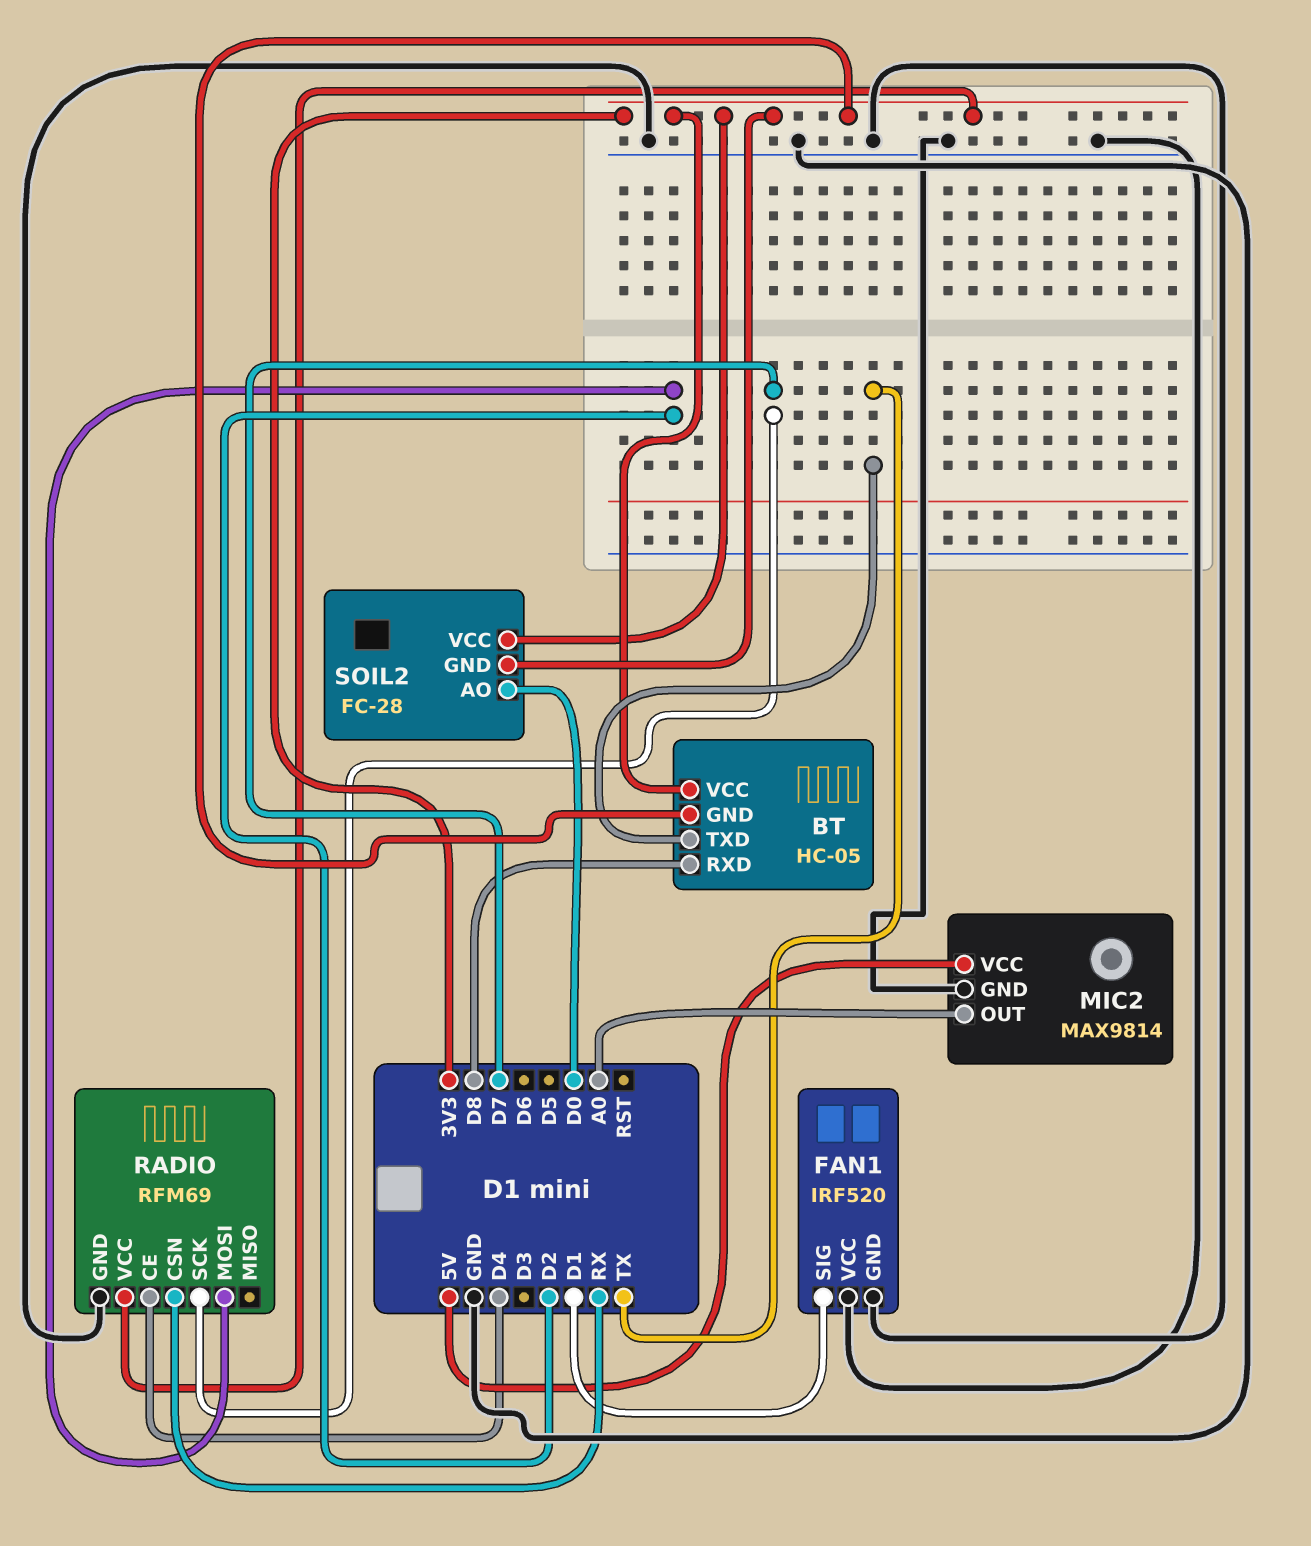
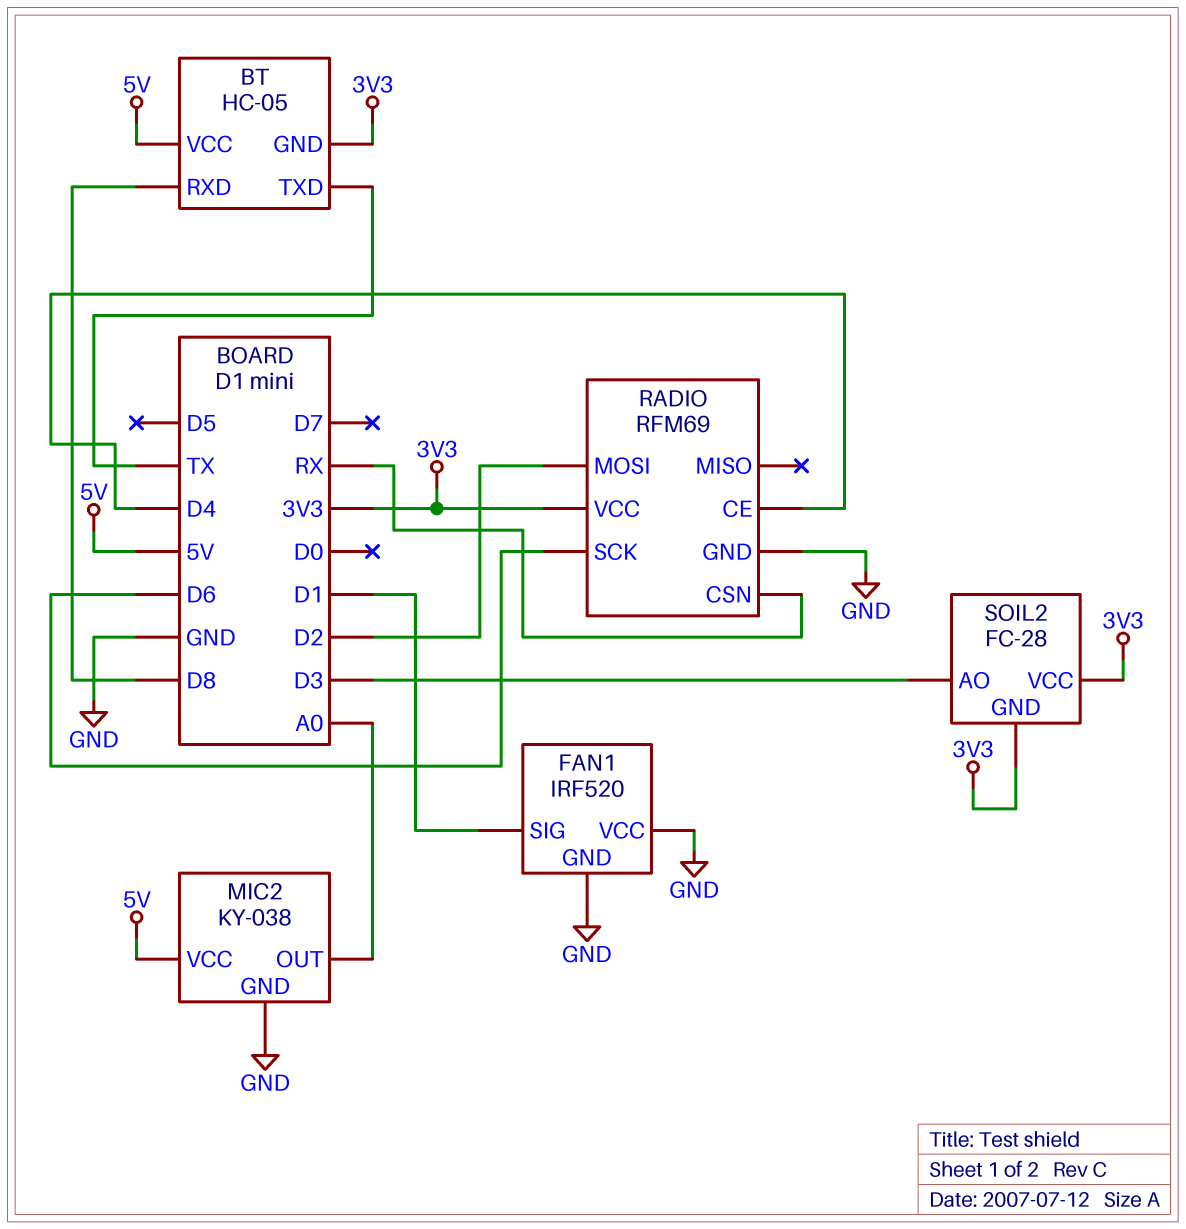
BT pin VCC: 3V3 -> 5V
MIC2: MAX9814 -> KY-038
RADIO pin SCK: D7 -> D6
SOIL2 pin AO: D0 -> D3

